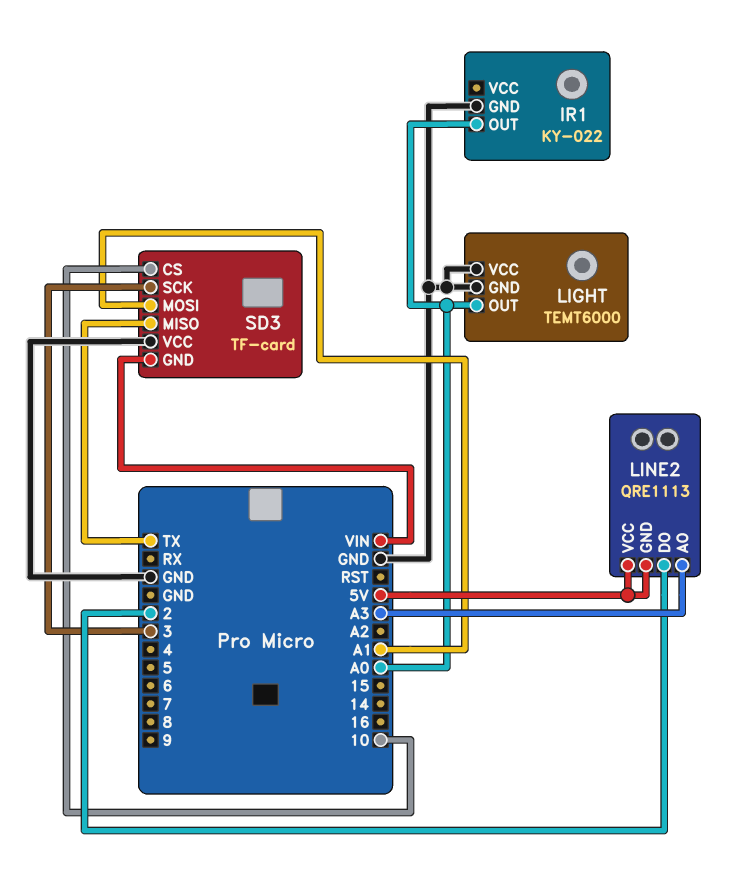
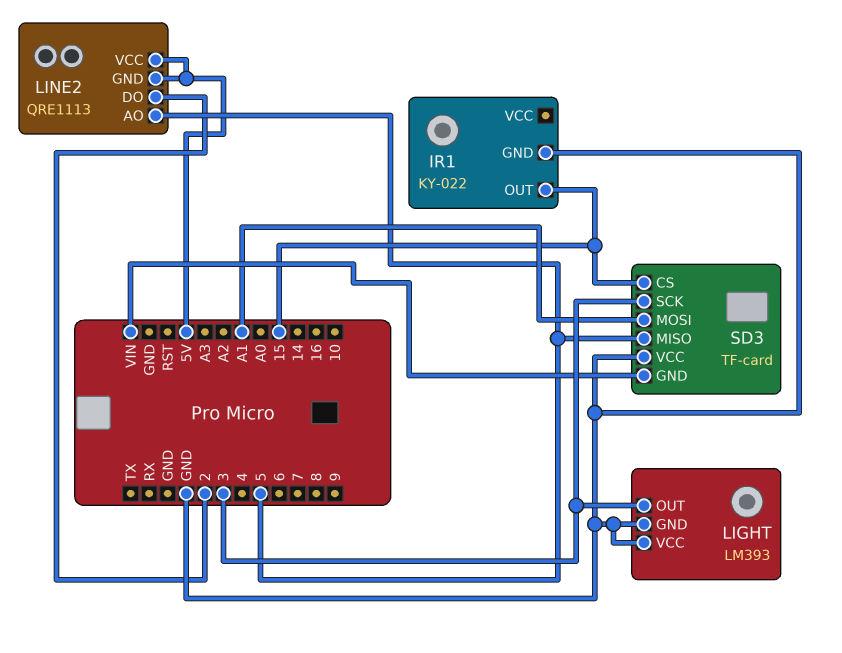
IR1 pin OUT: A0 -> 15
LIGHT: TEMT6000 -> LM393
LIGHT pin OUT: A0 -> 3
LINE2 pin AO: A3 -> 5
SD3 pin CS: 10 -> 15
SD3 pin MISO: TX -> 5

